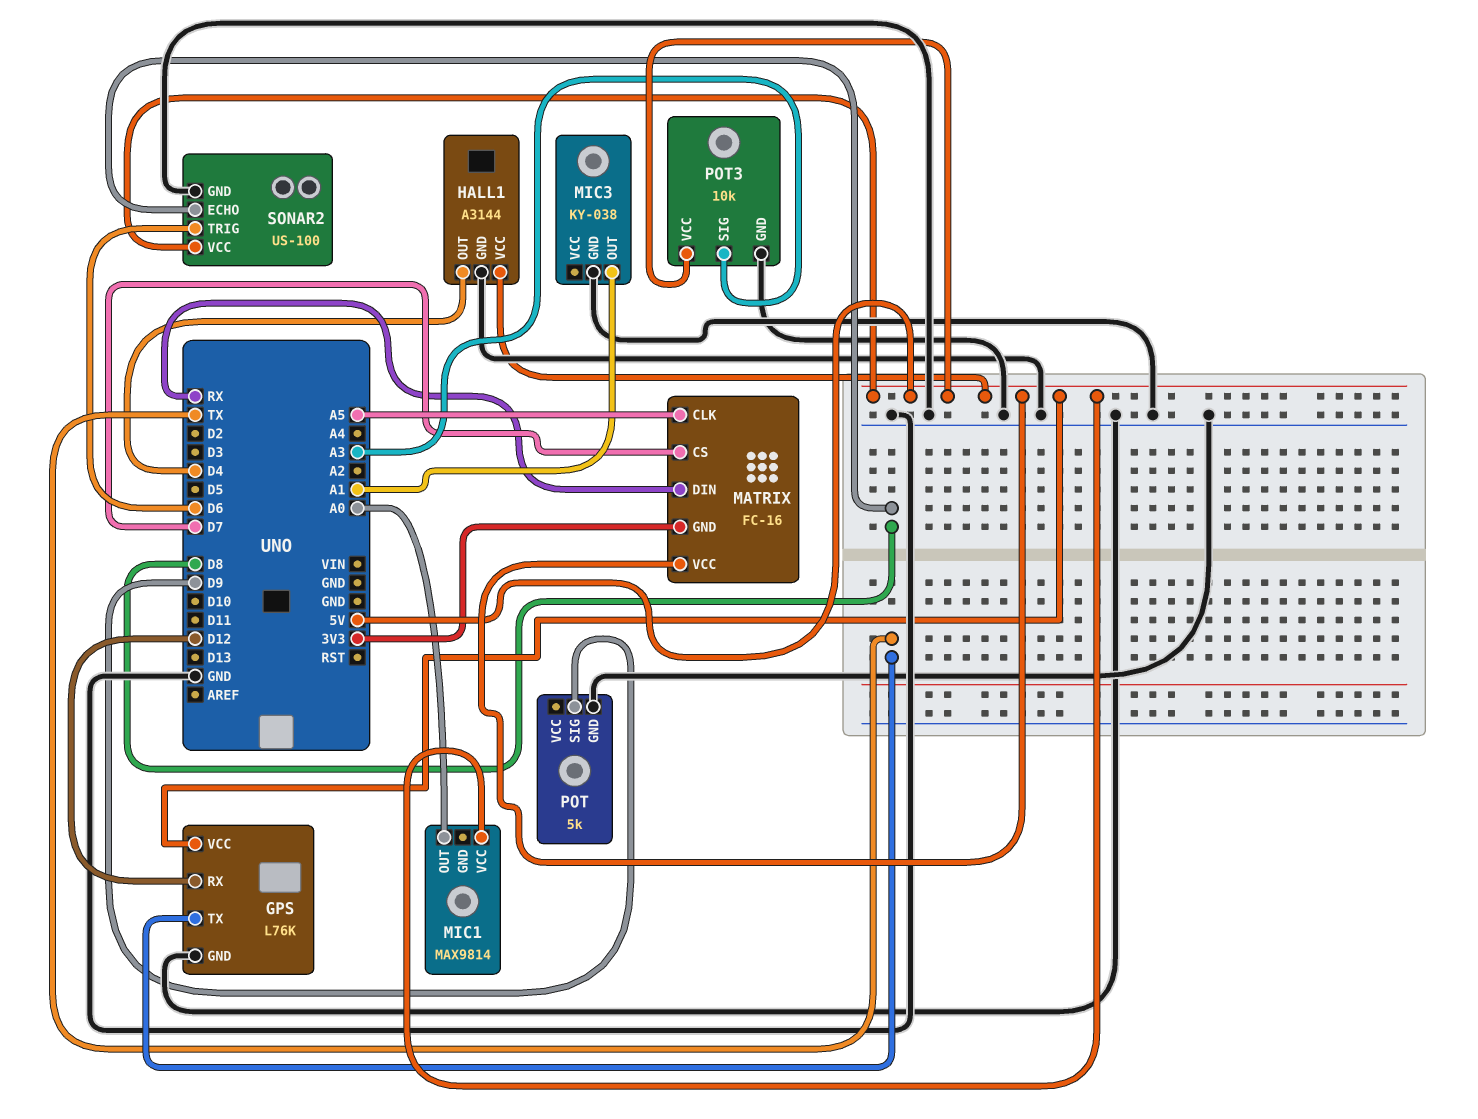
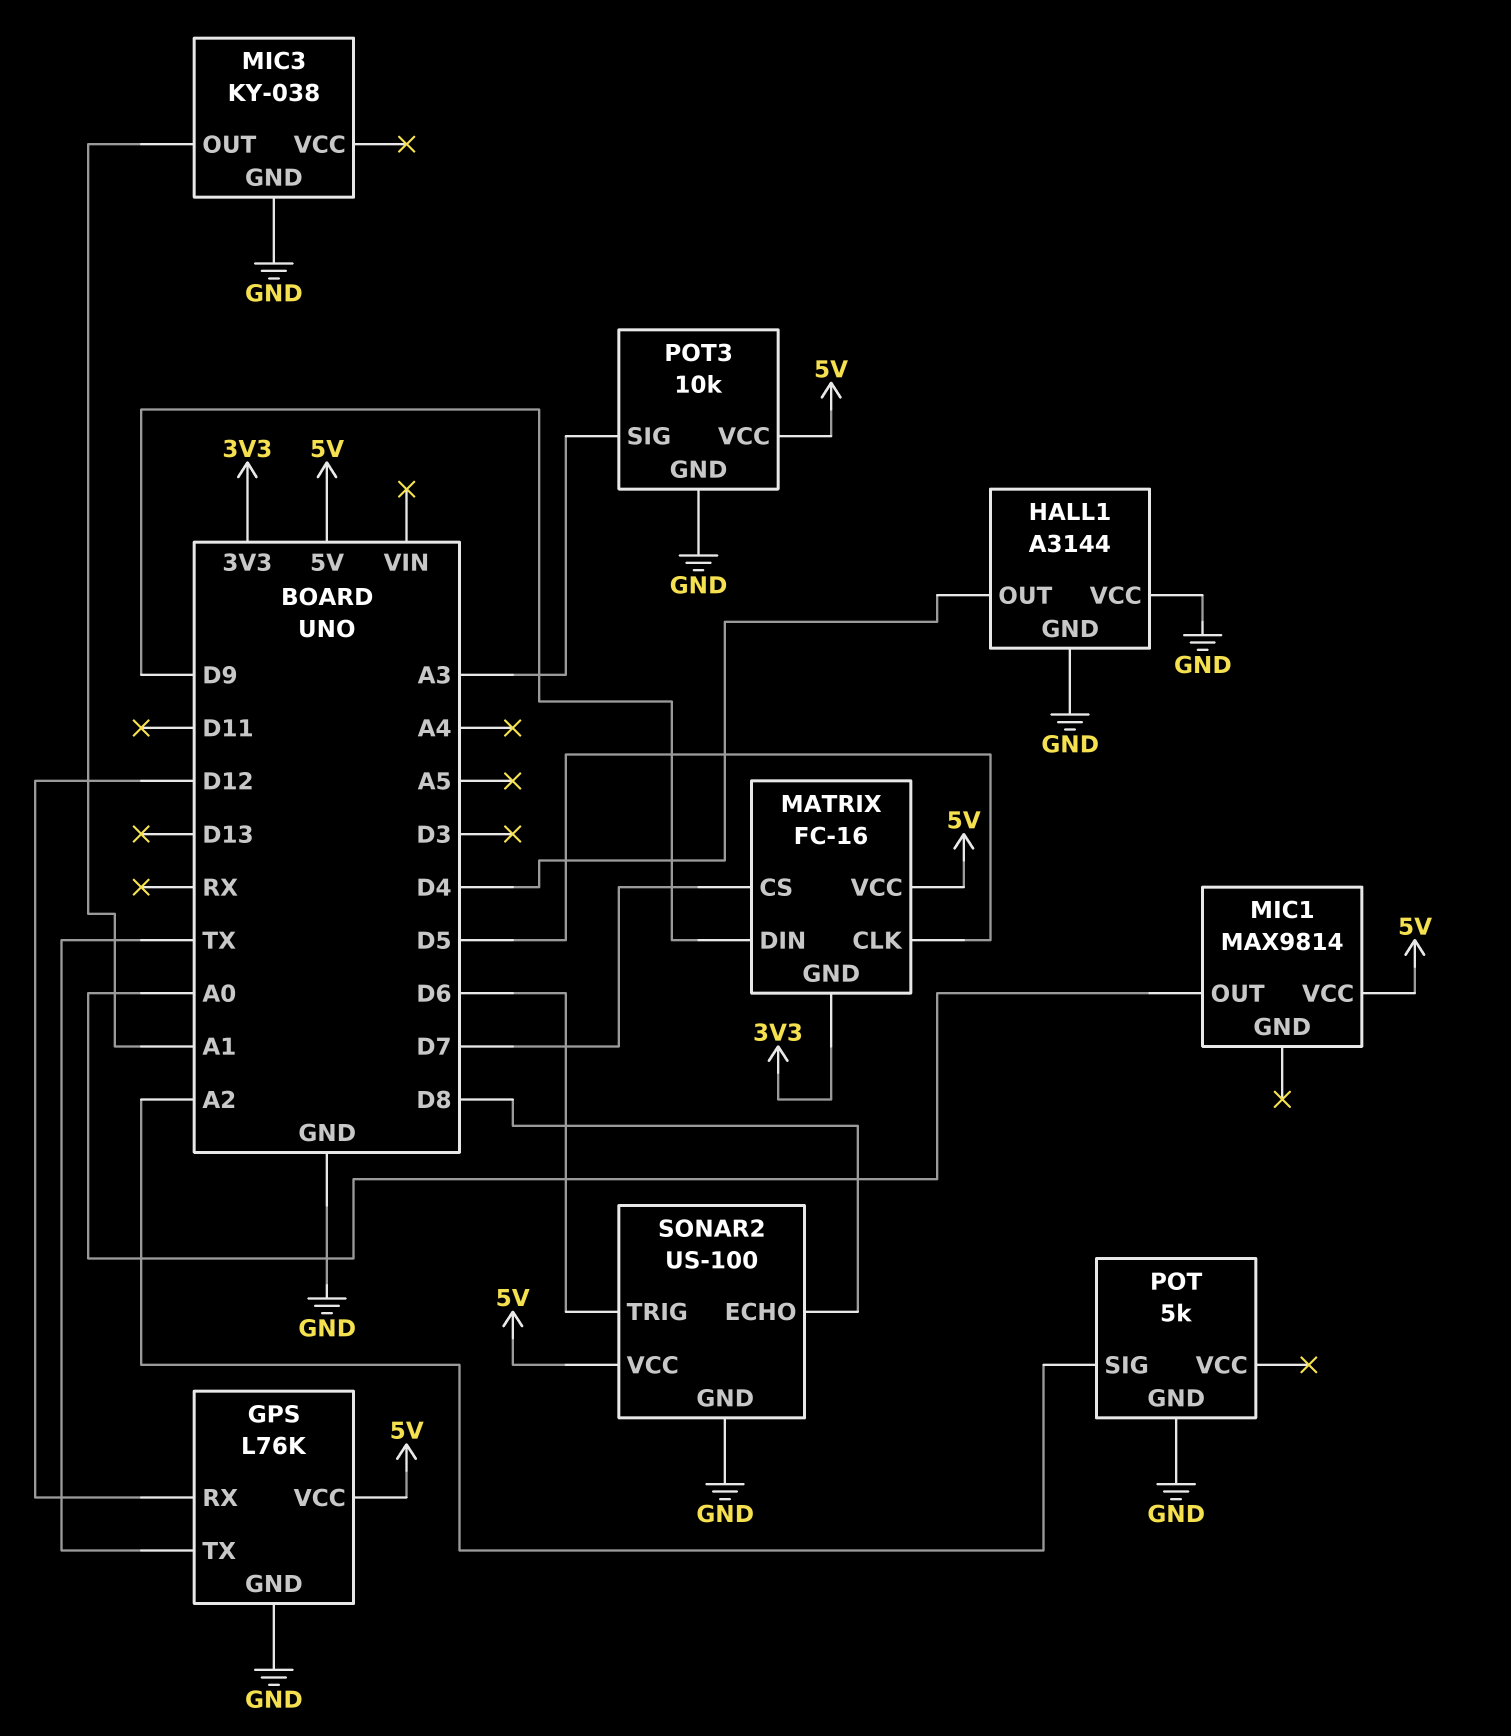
HALL1 pin VCC: 5V -> GND
MATRIX pin CLK: A5 -> D5
MATRIX pin DIN: RX -> D9
POT pin SIG: D9 -> A2

